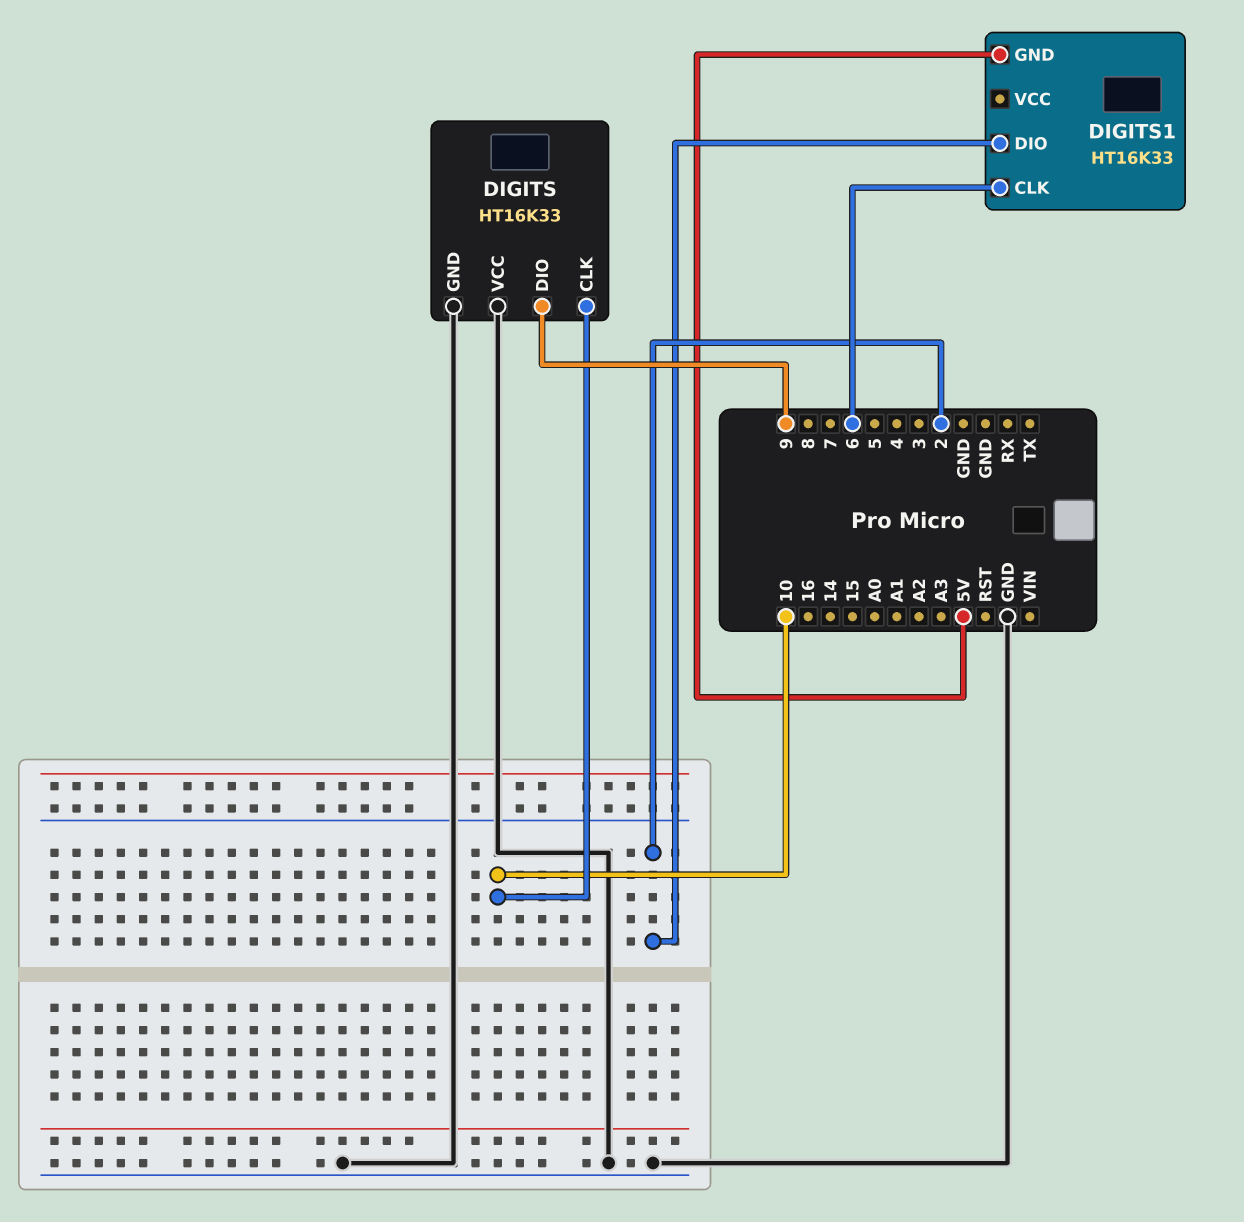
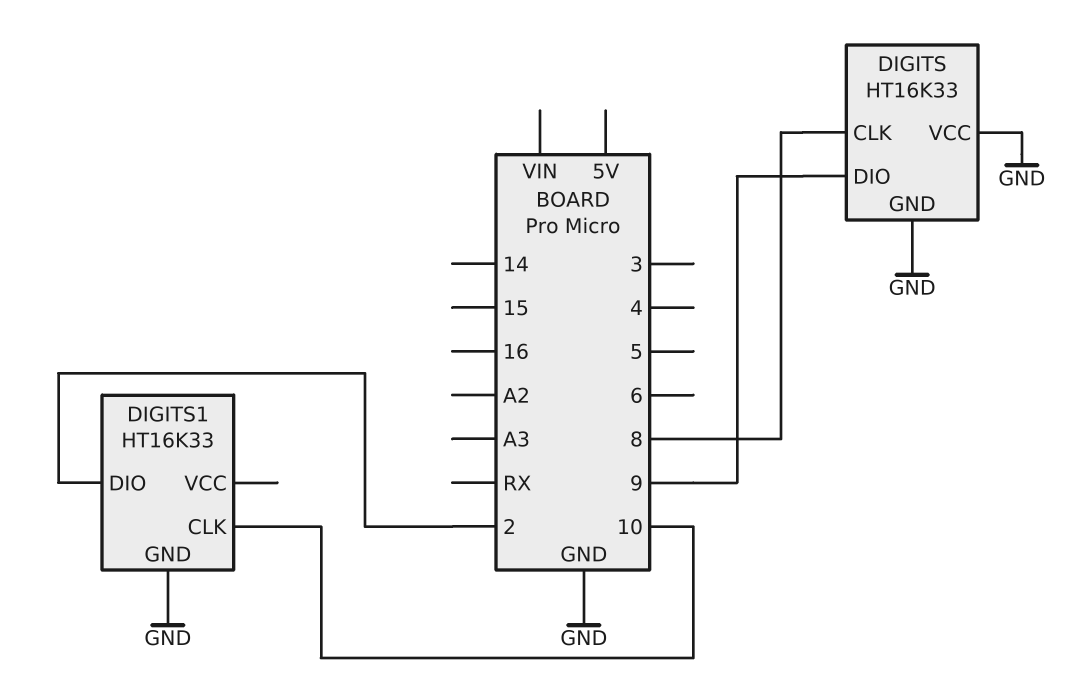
DIGITS pin CLK: 10 -> 8
DIGITS1 pin CLK: 6 -> 10
DIGITS1 pin GND: 5V -> GND

